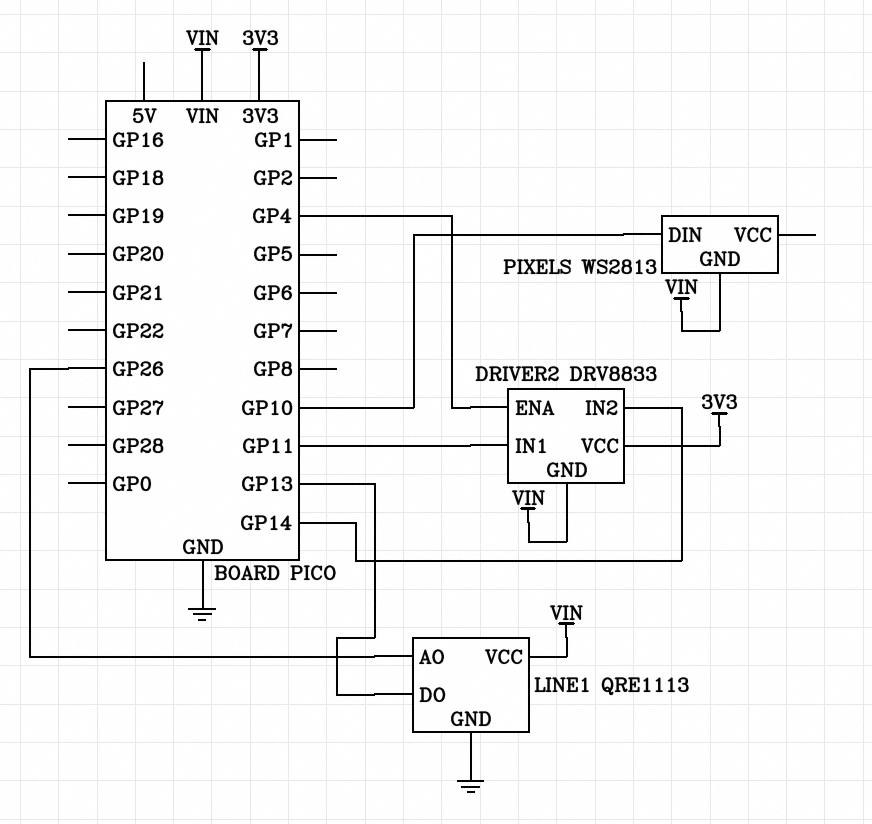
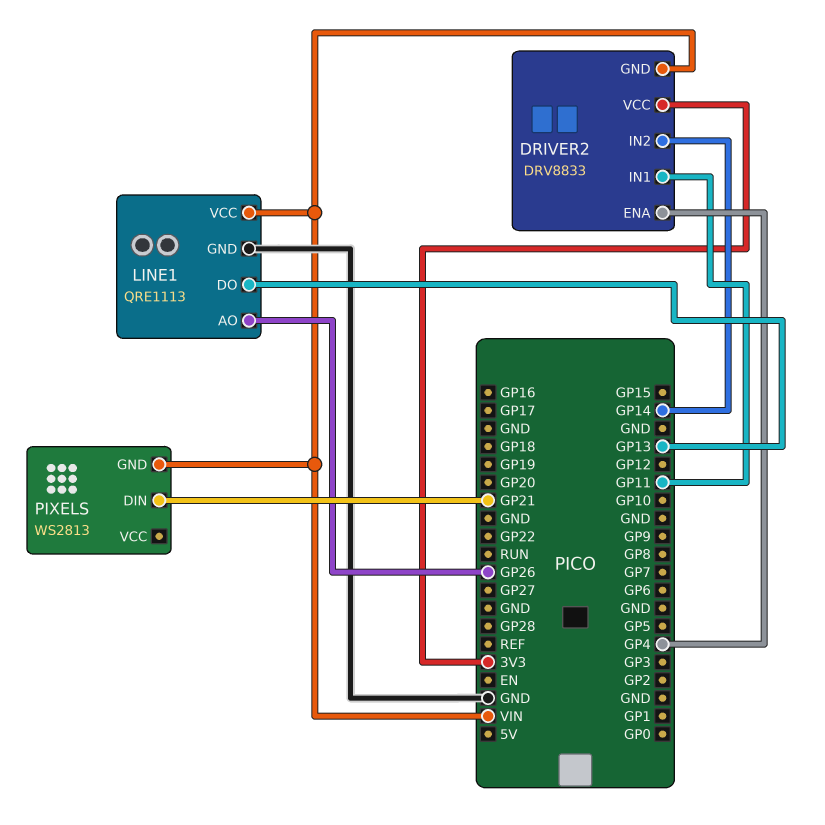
PIXELS pin DIN: GP10 -> GP21

